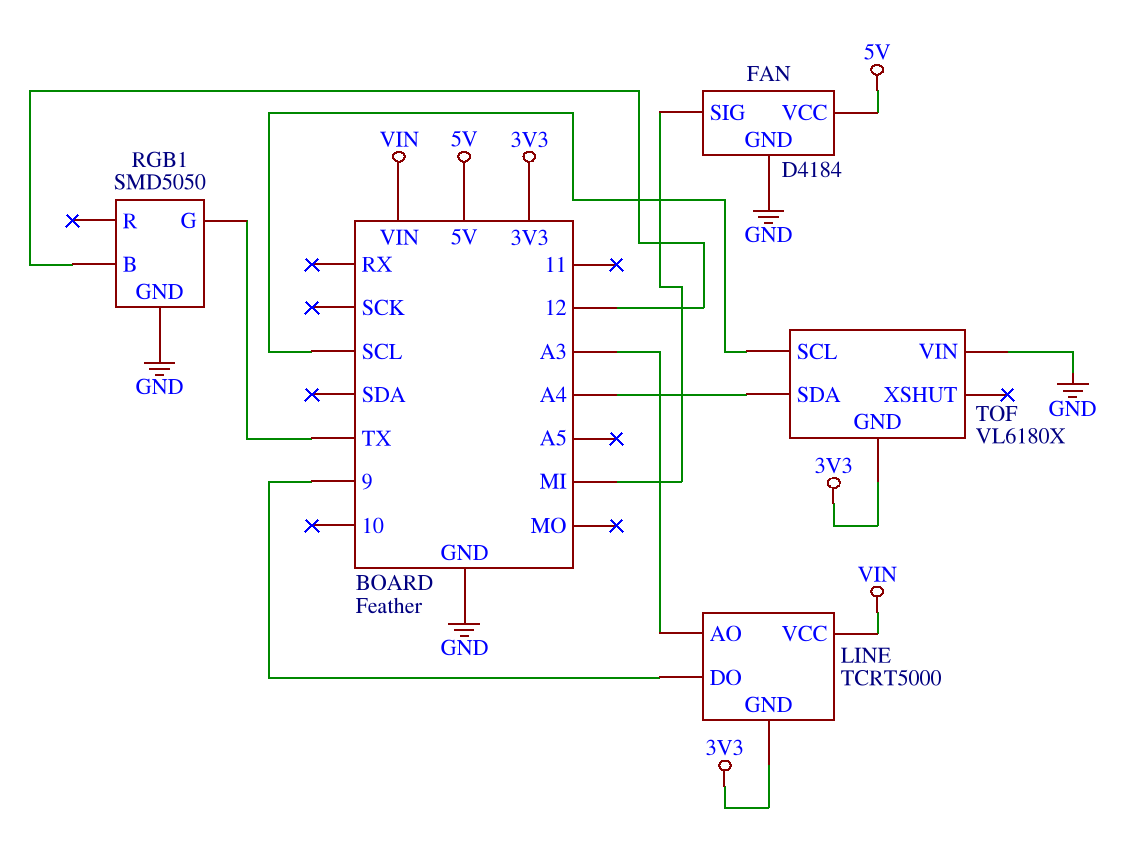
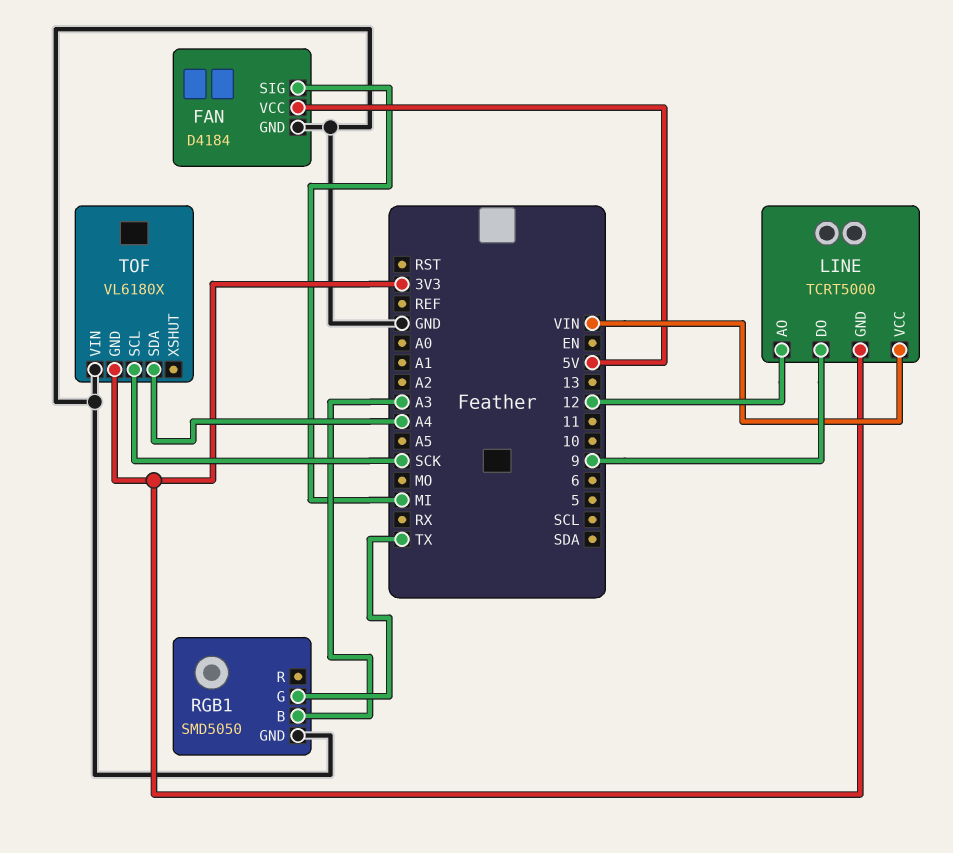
LINE pin AO: A3 -> 12
RGB1 pin B: 12 -> A3
TOF pin SCL: SCL -> SCK

